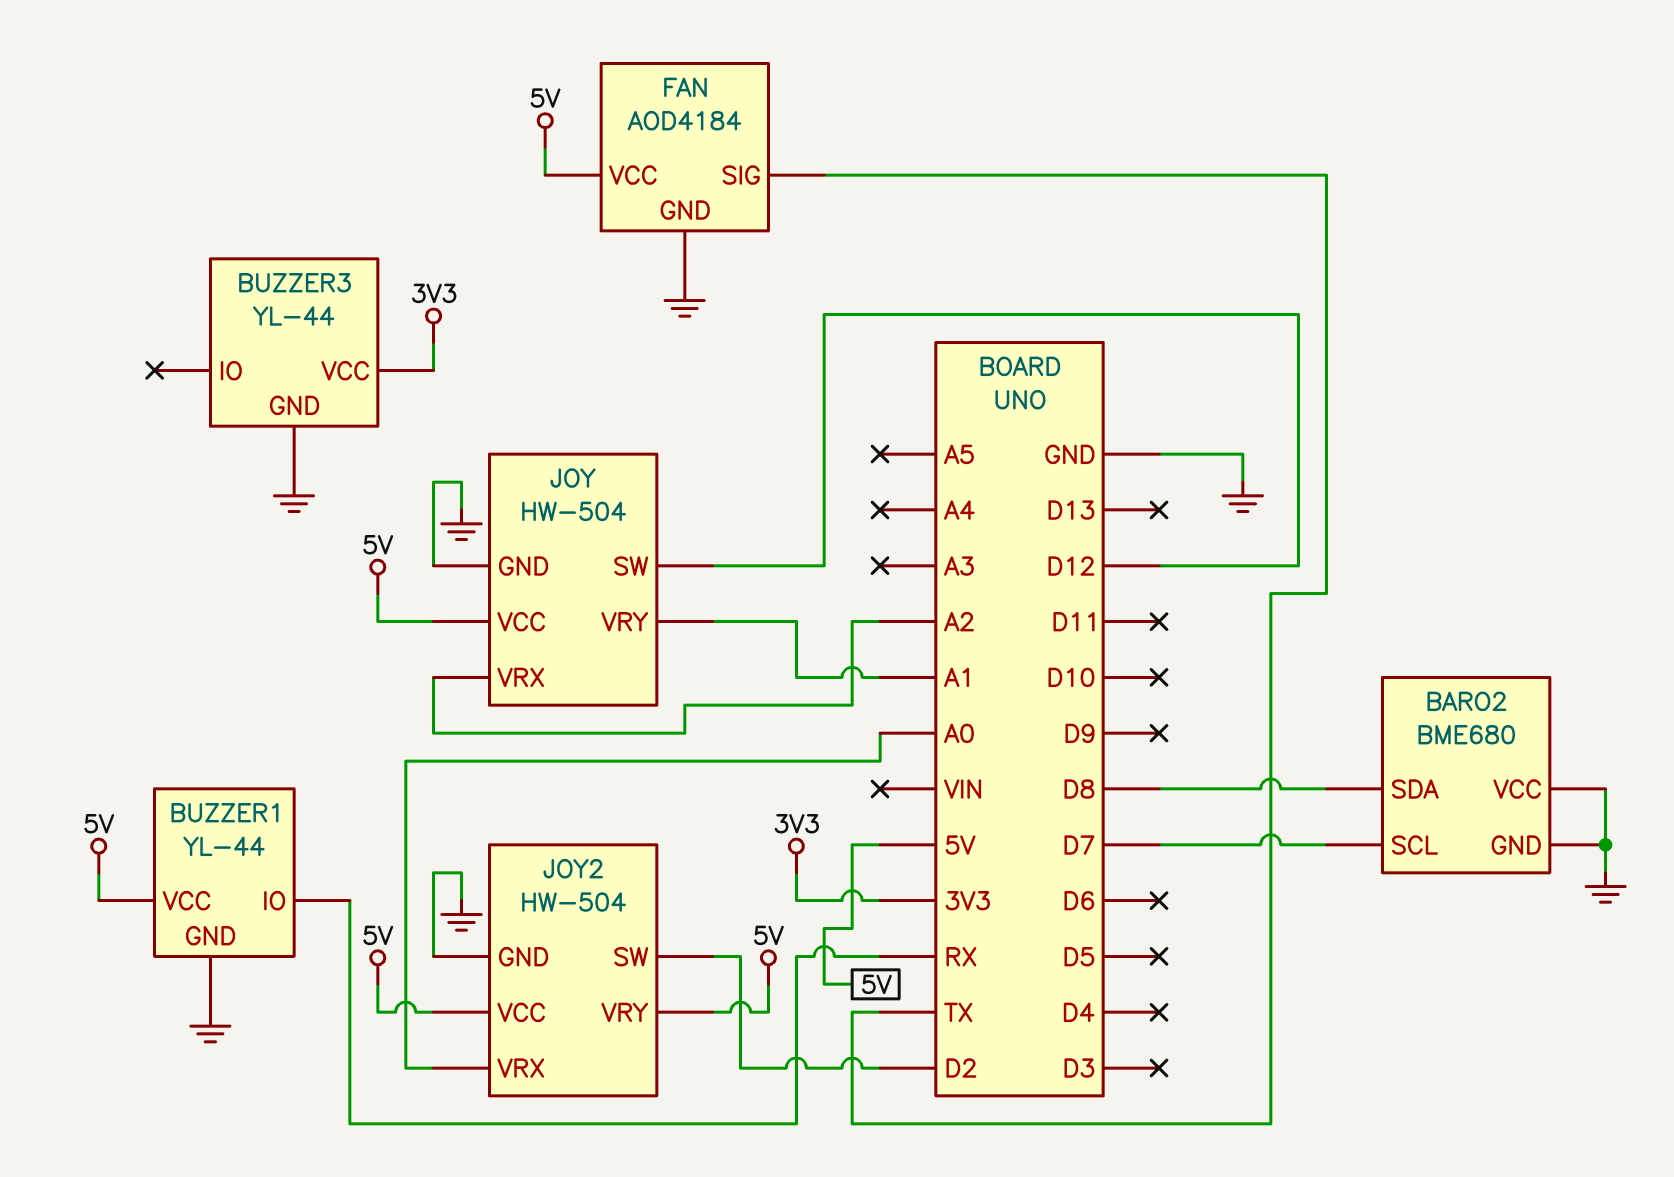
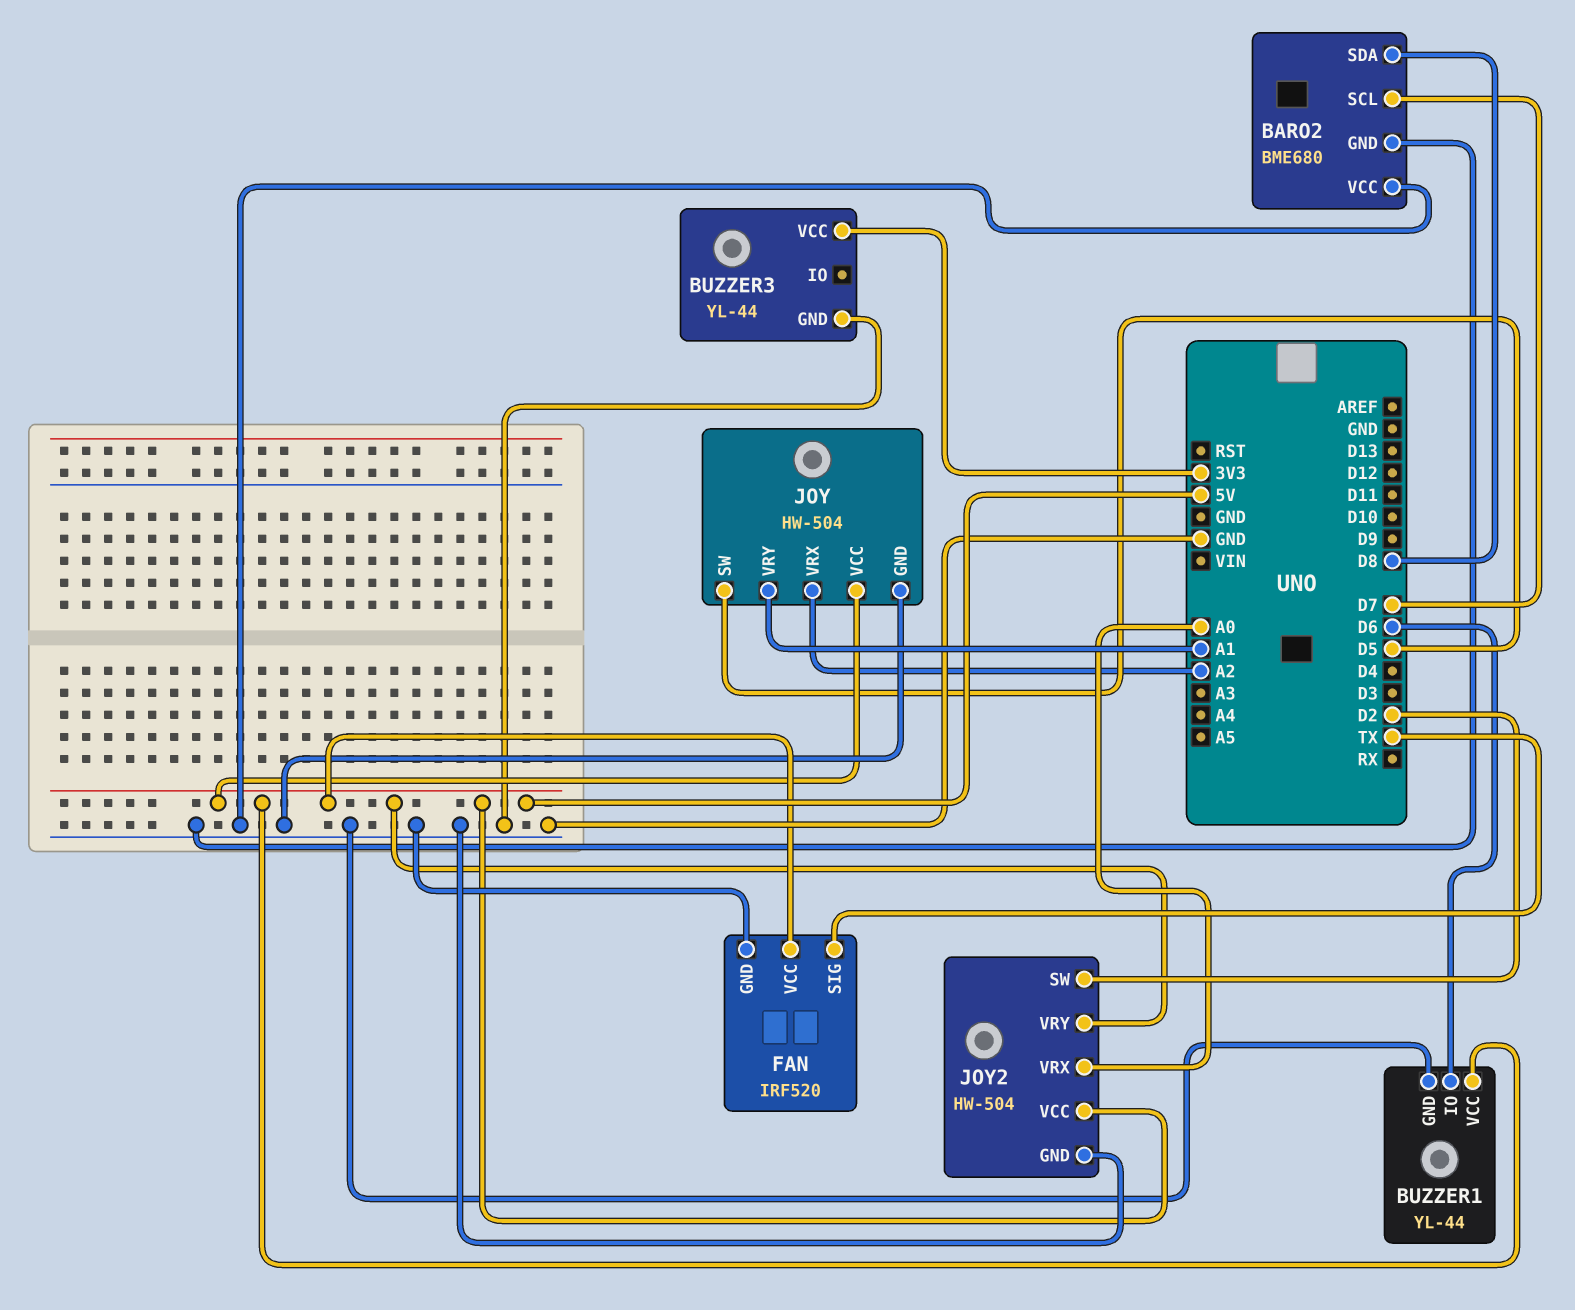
BUZZER1 pin IO: RX -> D6
FAN: AOD4184 -> IRF520
JOY pin SW: D12 -> D5

